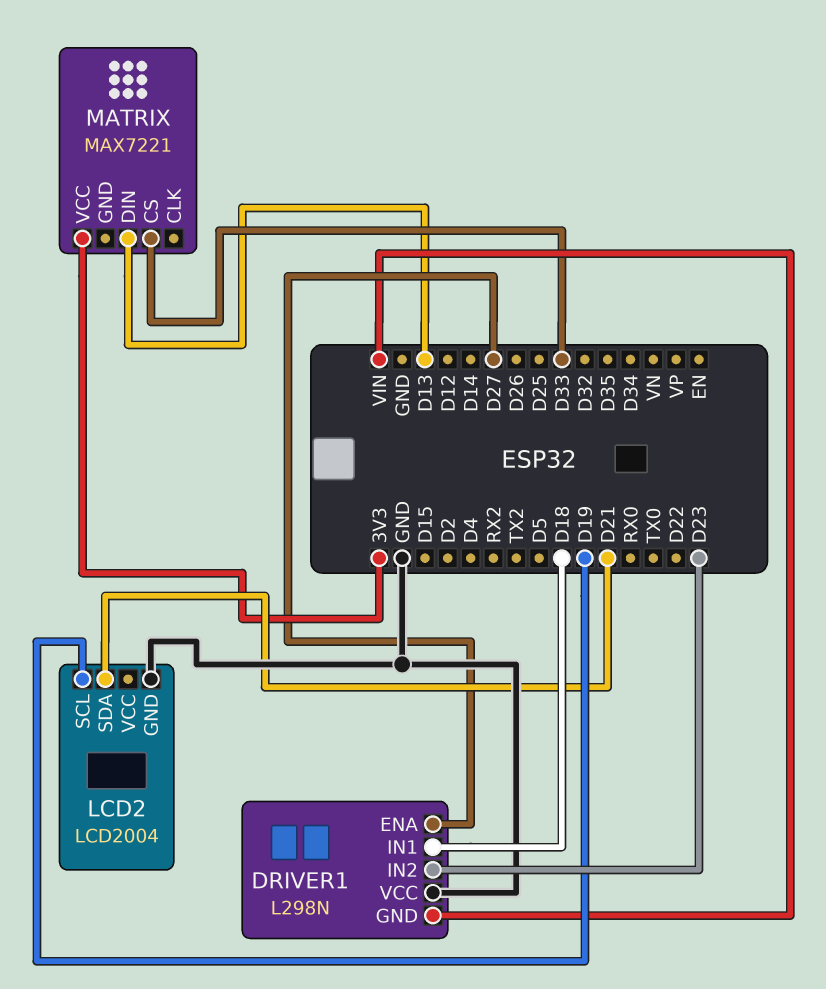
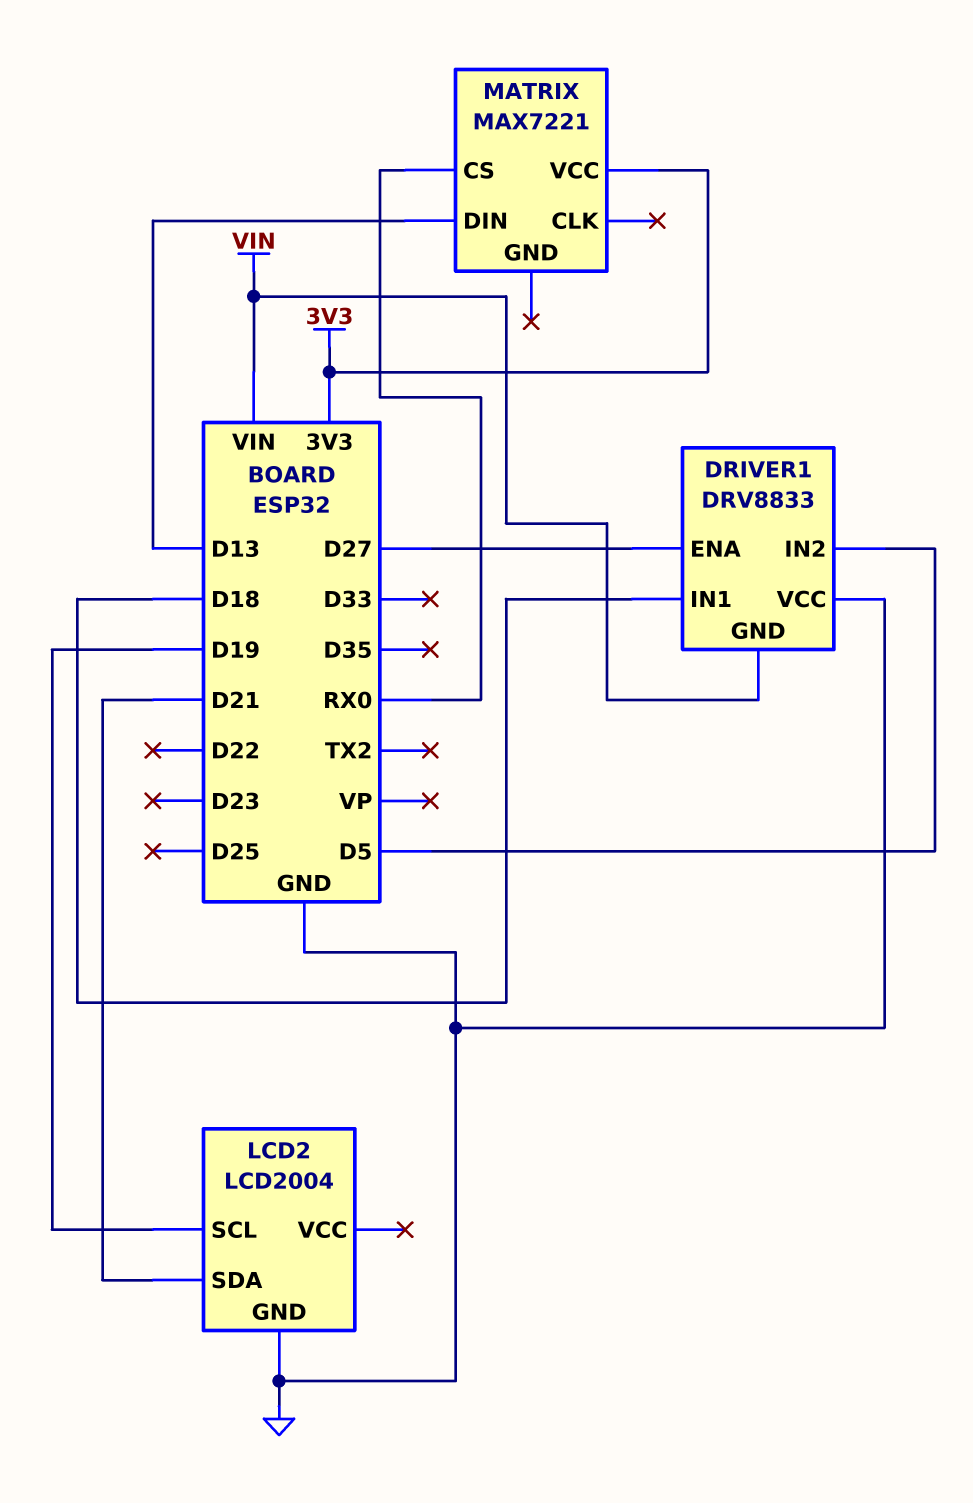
DRIVER1: L298N -> DRV8833
DRIVER1 pin IN2: D23 -> D5
MATRIX pin CS: D33 -> RX0

